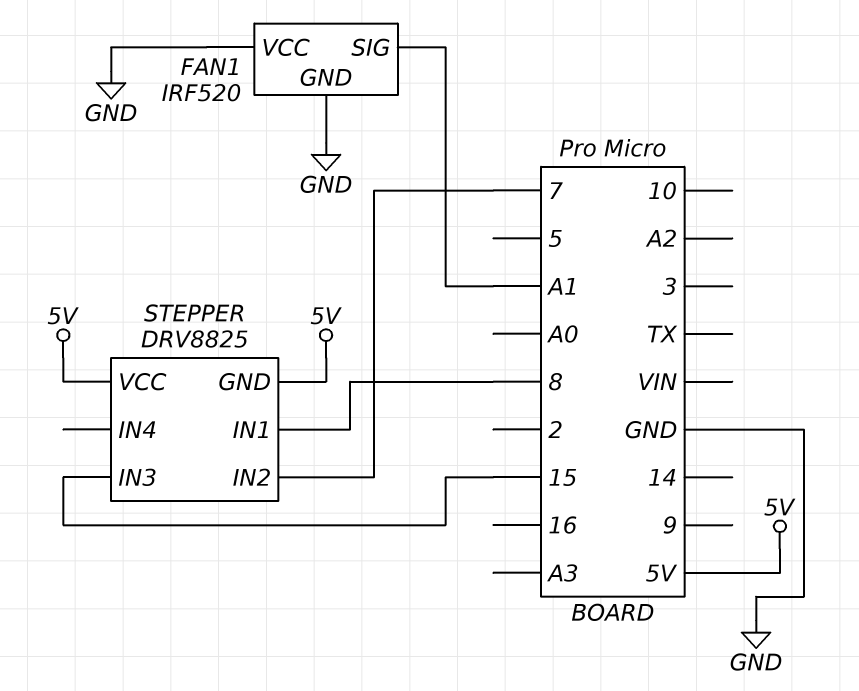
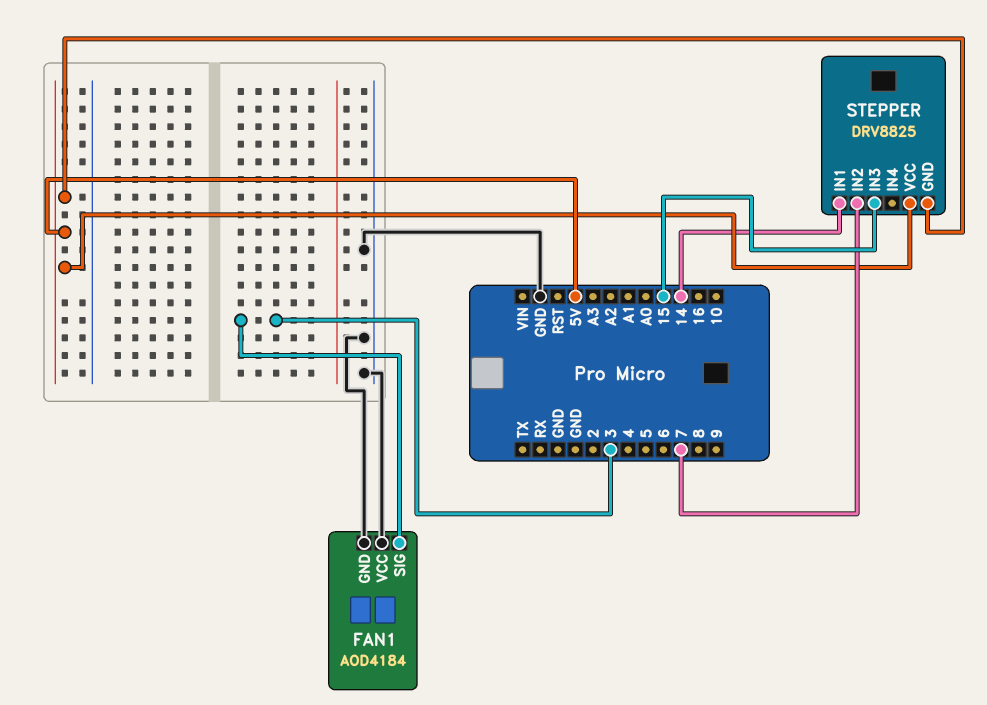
FAN1: IRF520 -> AOD4184
FAN1 pin SIG: A1 -> 3
STEPPER pin IN1: 8 -> 14

